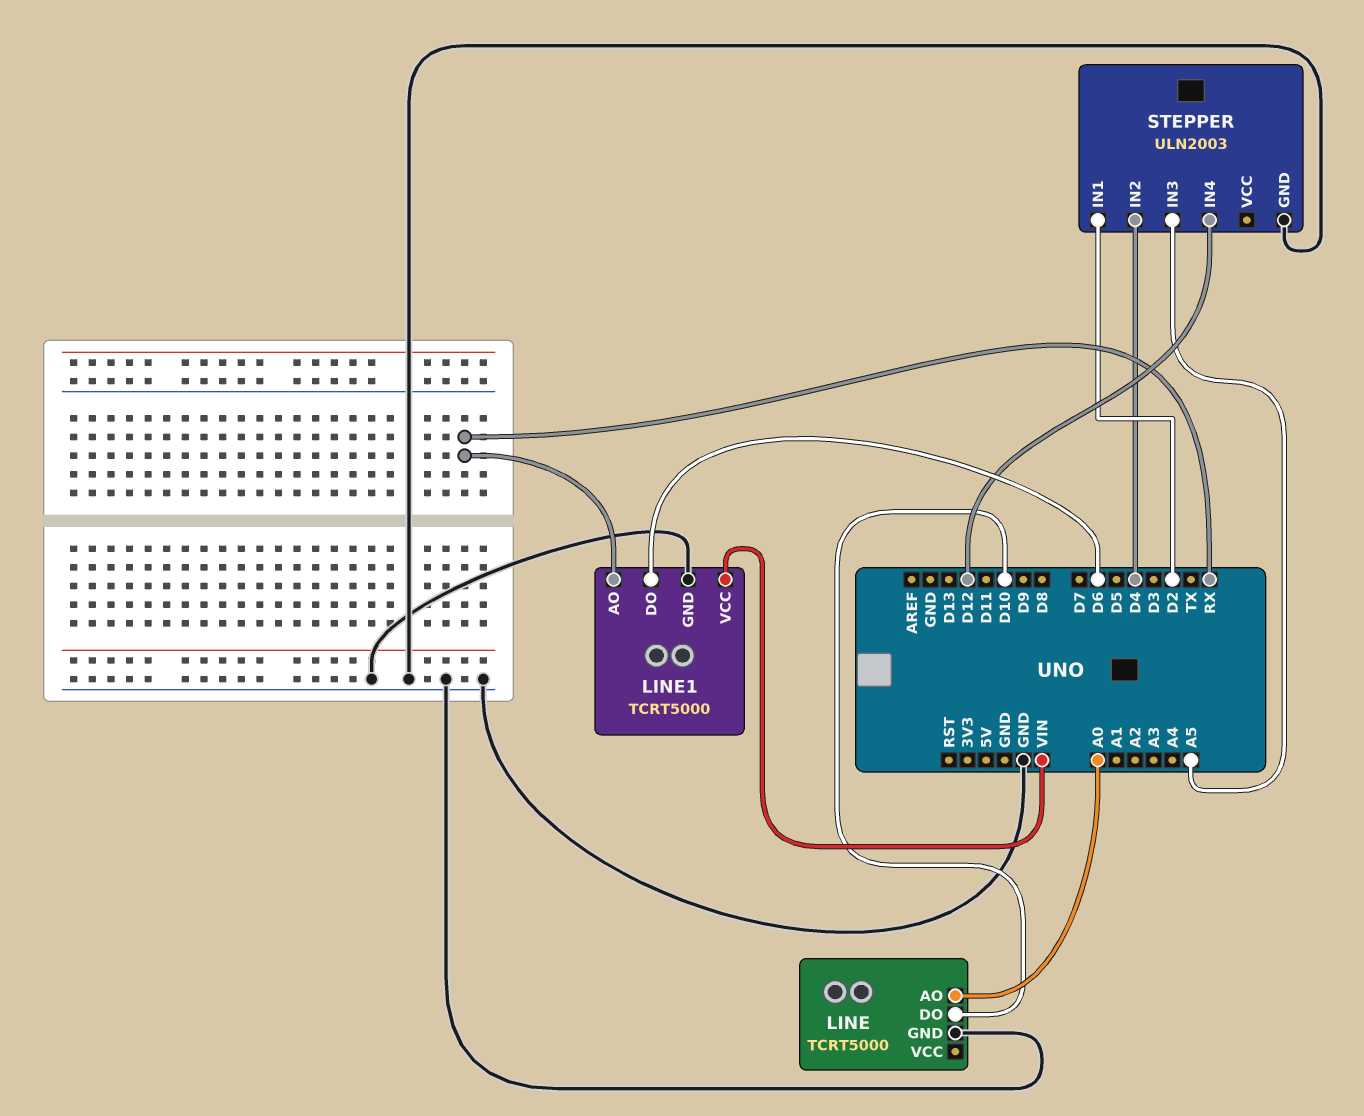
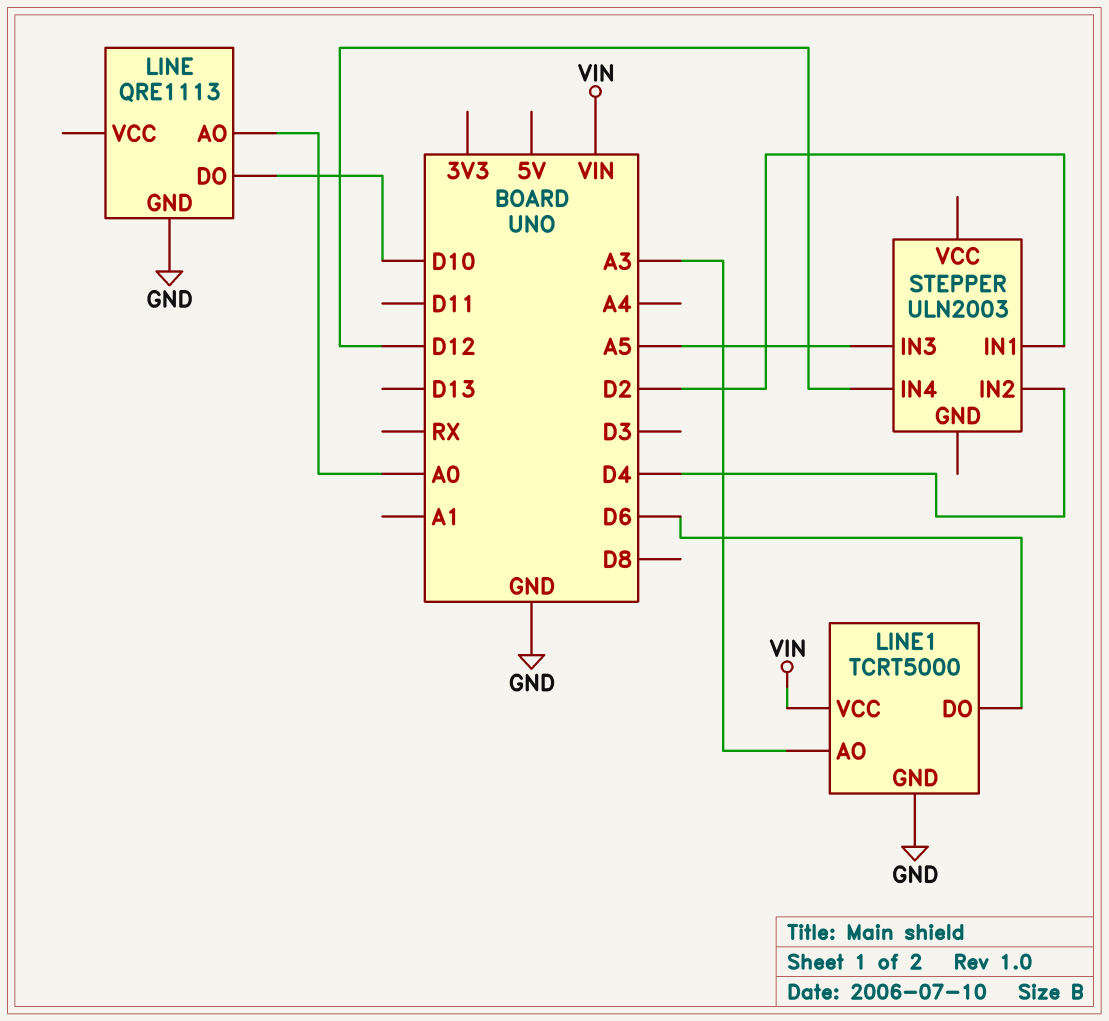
LINE: TCRT5000 -> QRE1113
LINE1 pin AO: RX -> A3
STEPPER pin GND: GND -> none

